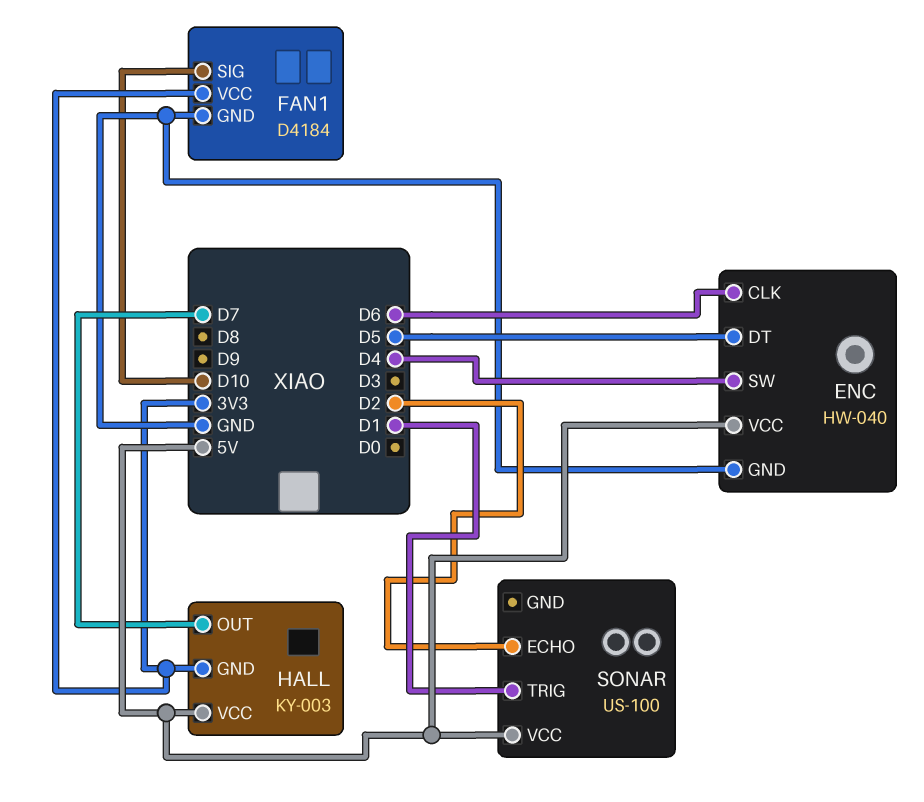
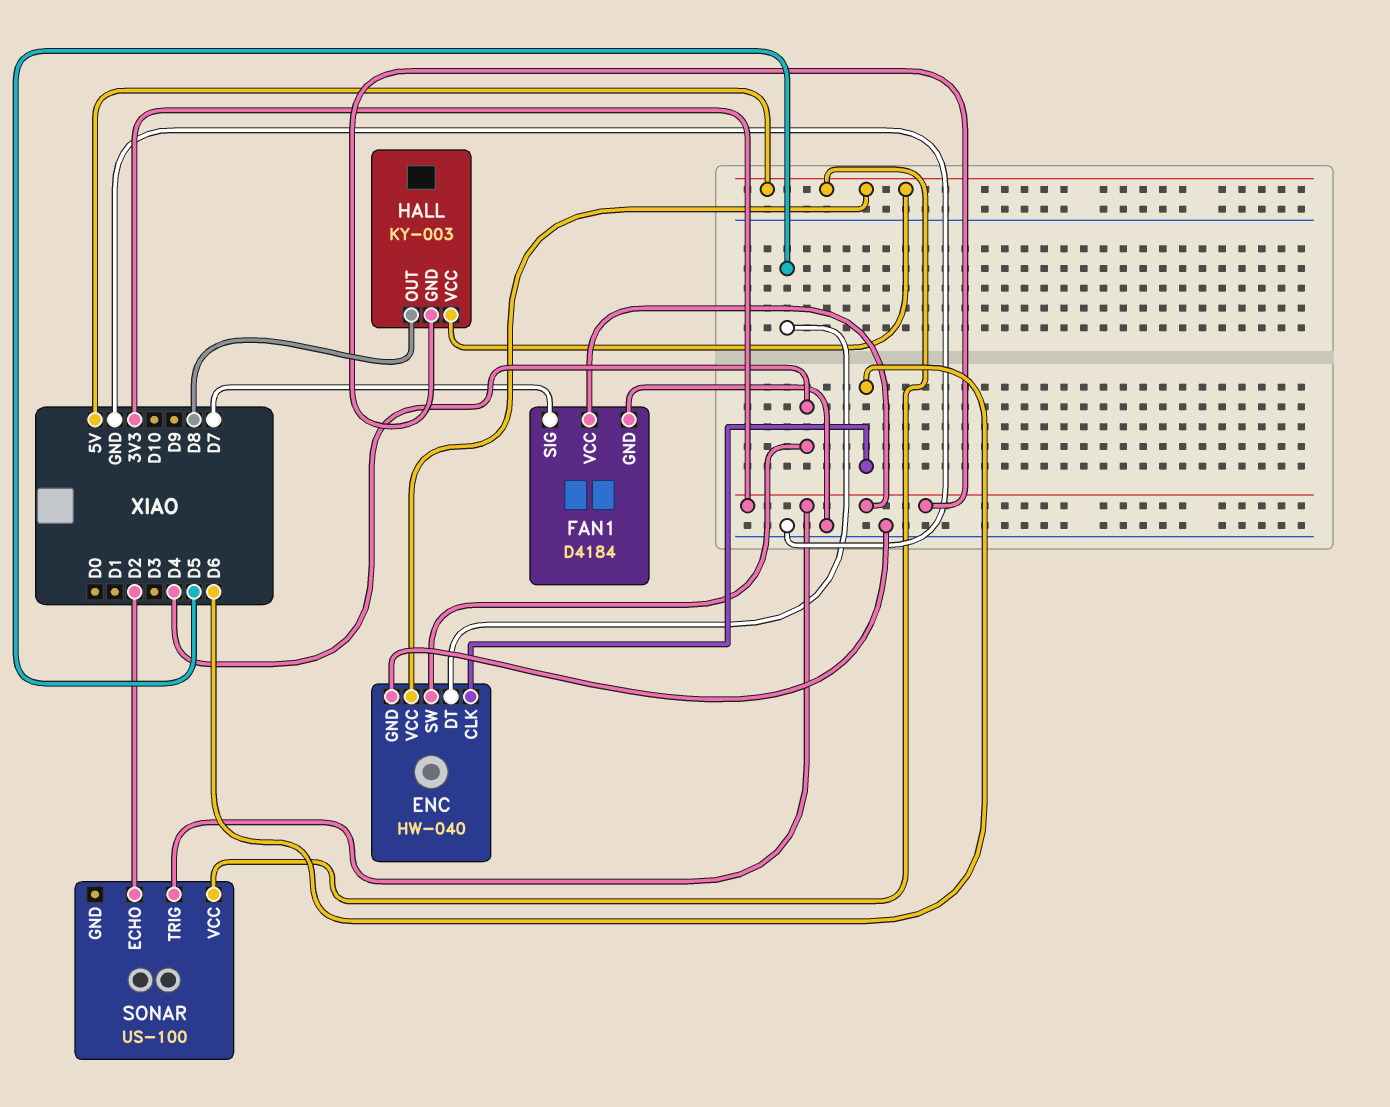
FAN1 pin SIG: D10 -> D7
HALL pin OUT: D7 -> D8
SONAR pin TRIG: D1 -> 3V3

